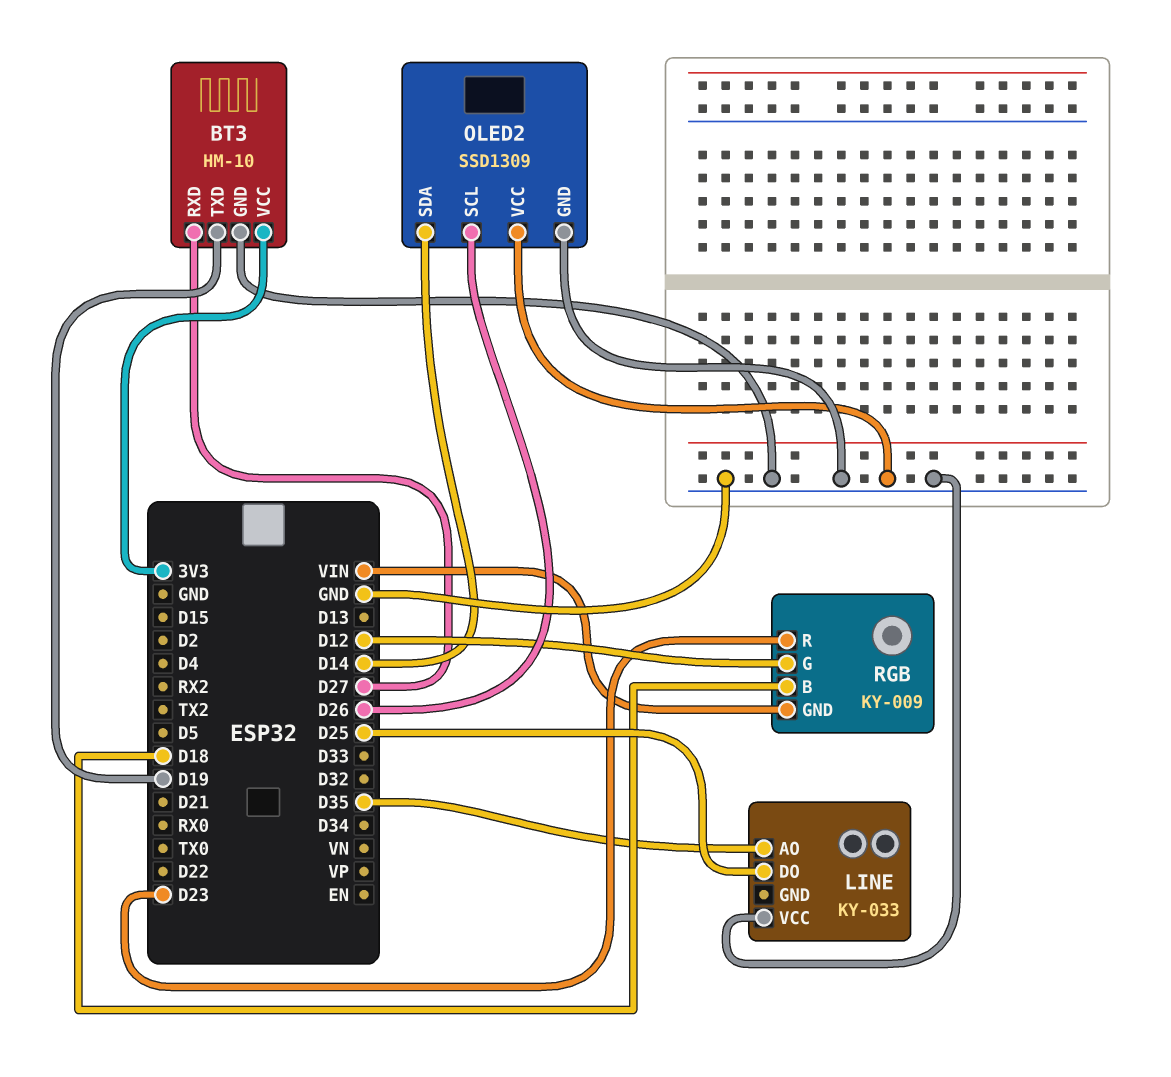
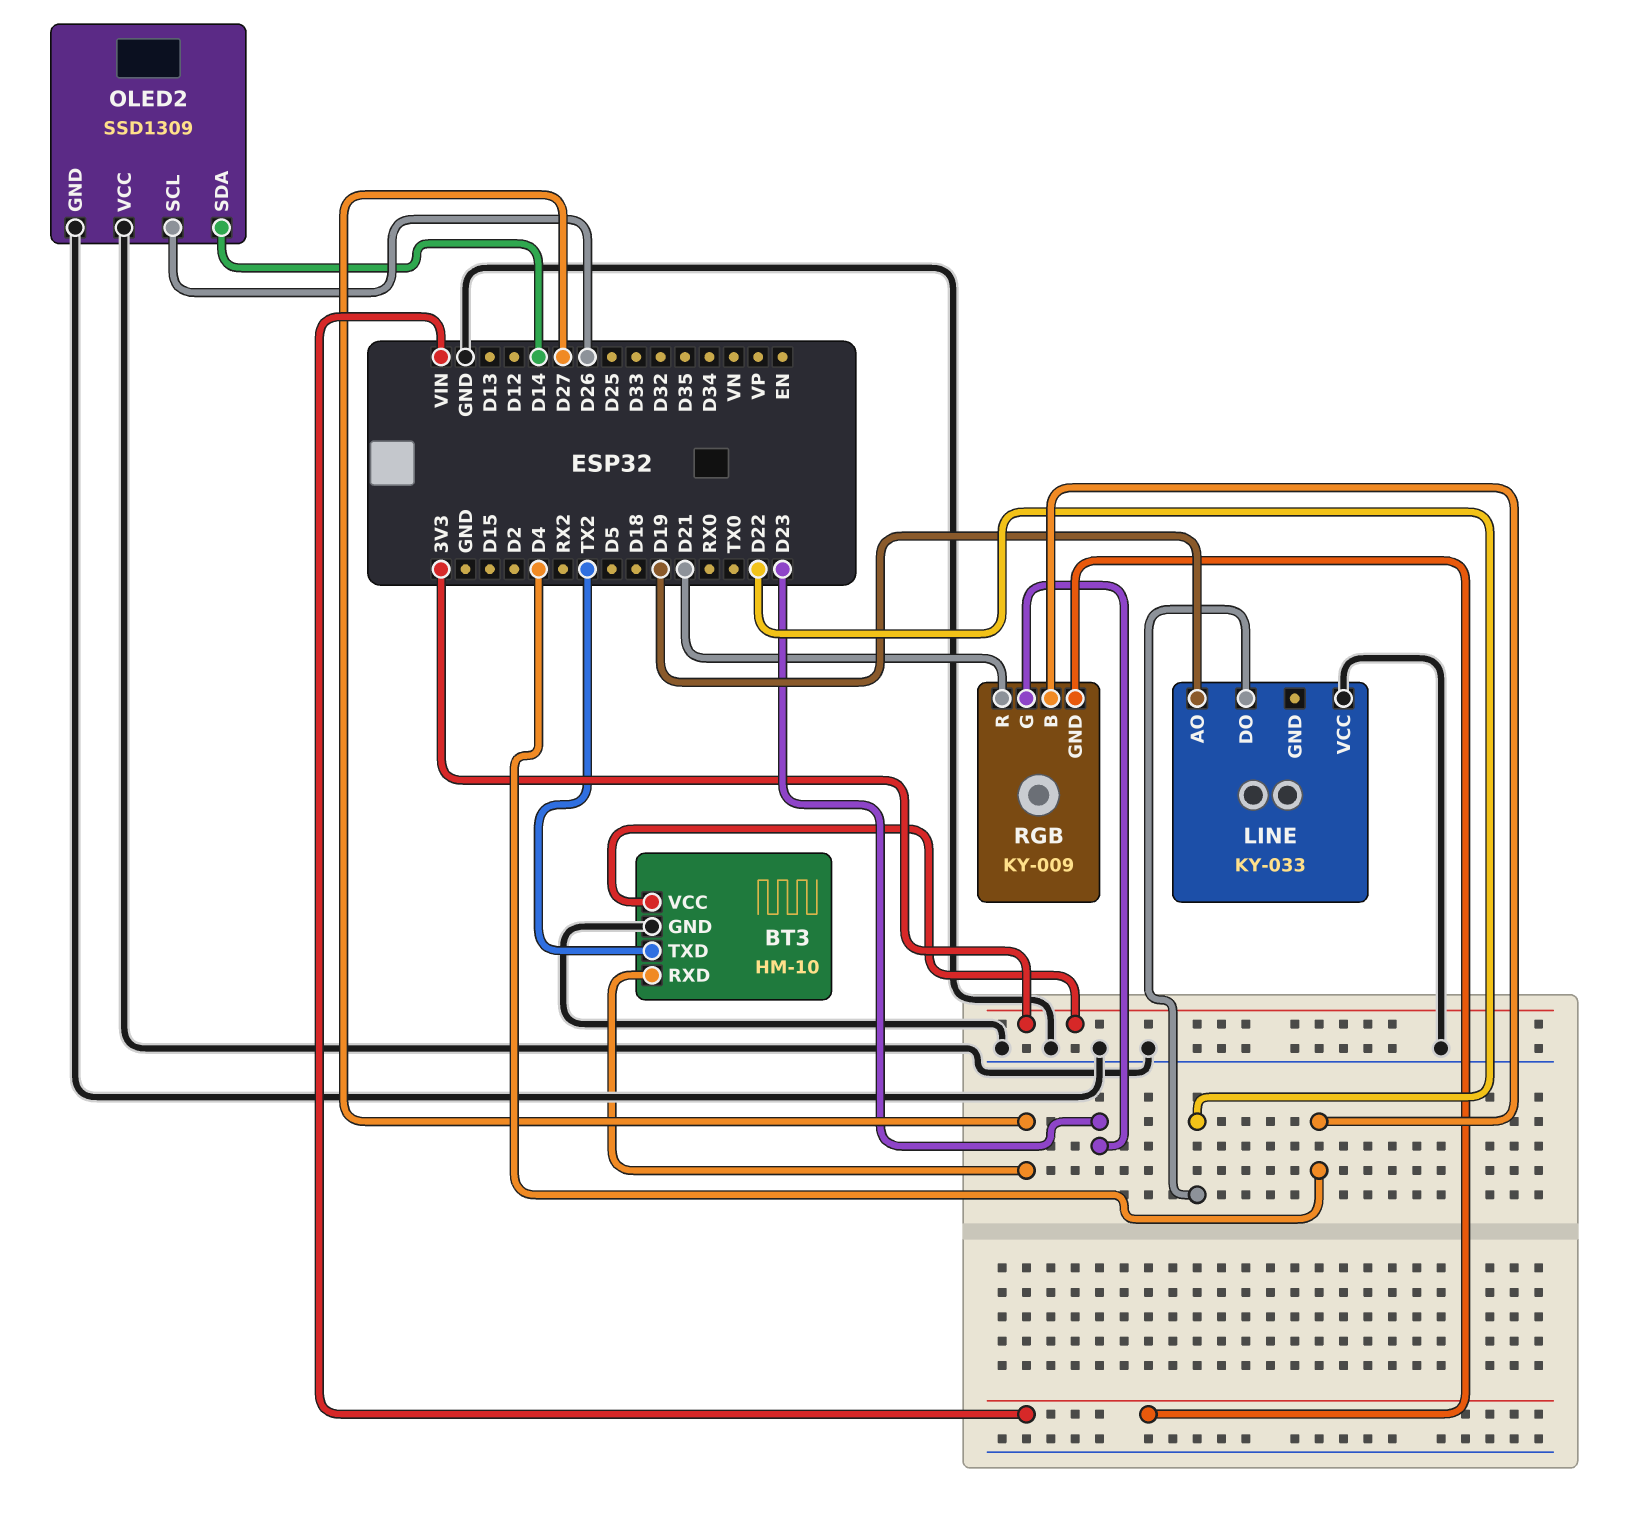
BT3 pin TXD: D19 -> TX2
LINE pin AO: D35 -> D19
LINE pin DO: D25 -> D22
RGB pin B: D18 -> D4
RGB pin G: D12 -> D23
RGB pin R: D23 -> D21

